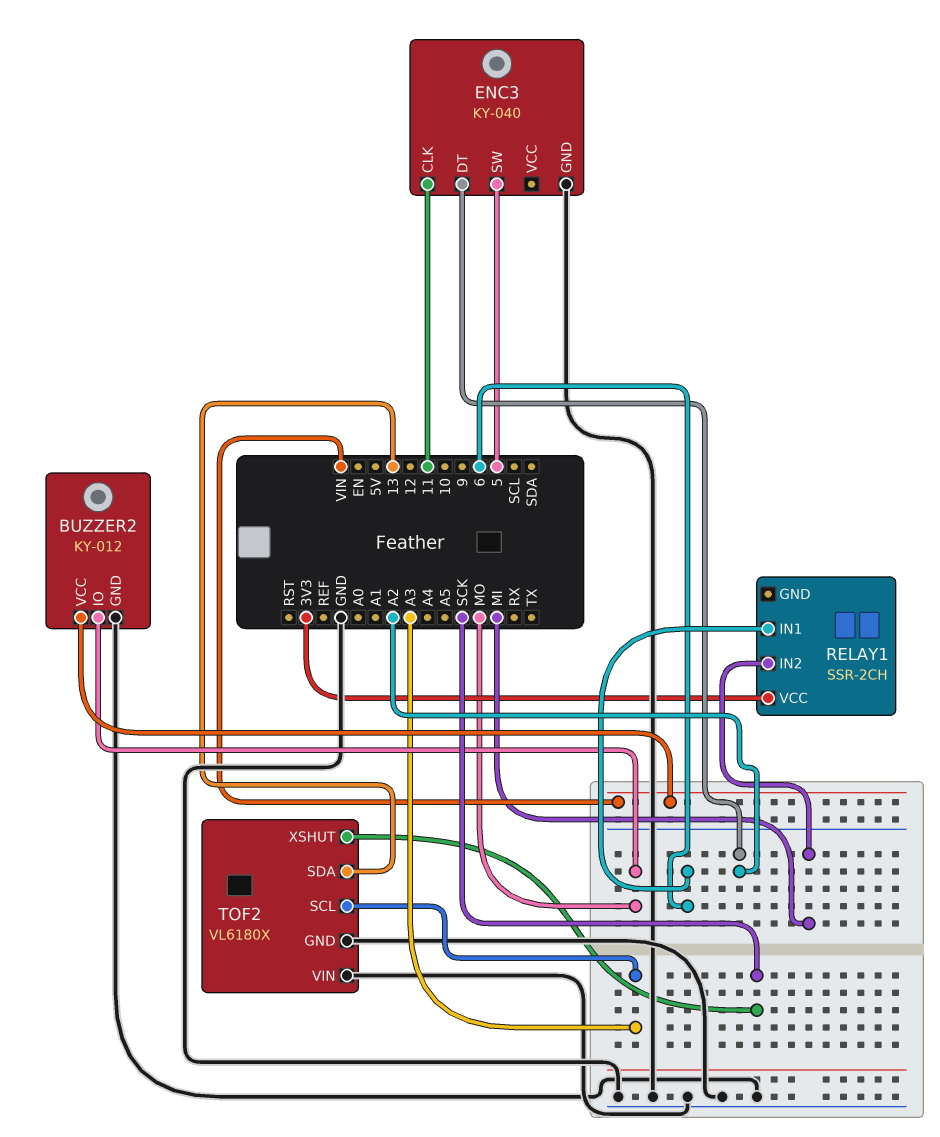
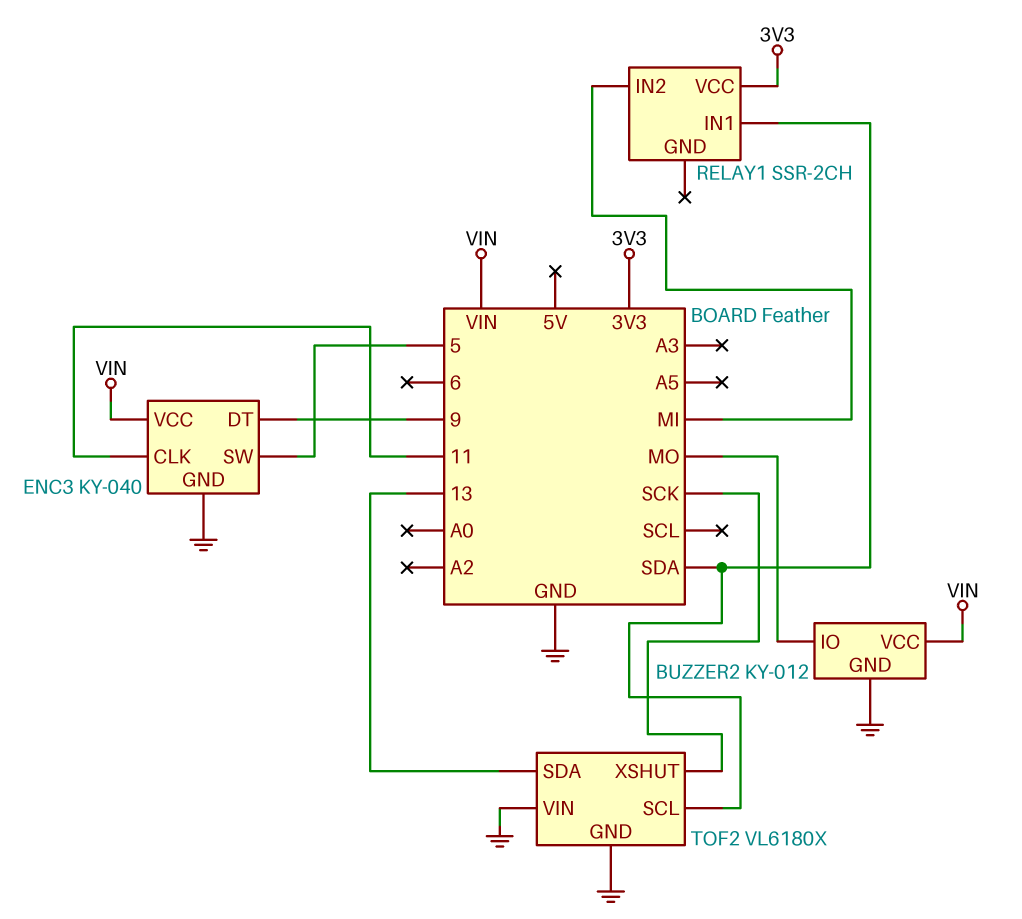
ENC3 pin DT: A2 -> 9
ENC3 pin VCC: none -> VIN
RELAY1 pin IN1: 6 -> SDA
TOF2 pin SCL: A3 -> SDA

